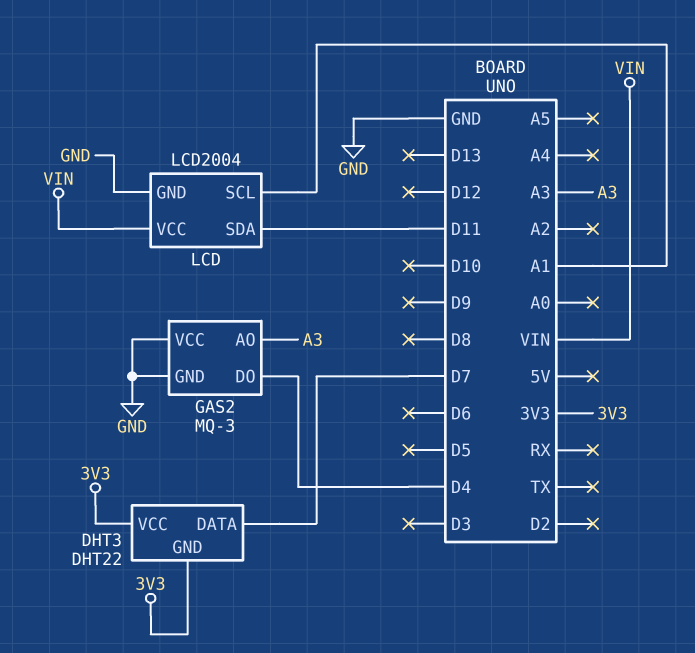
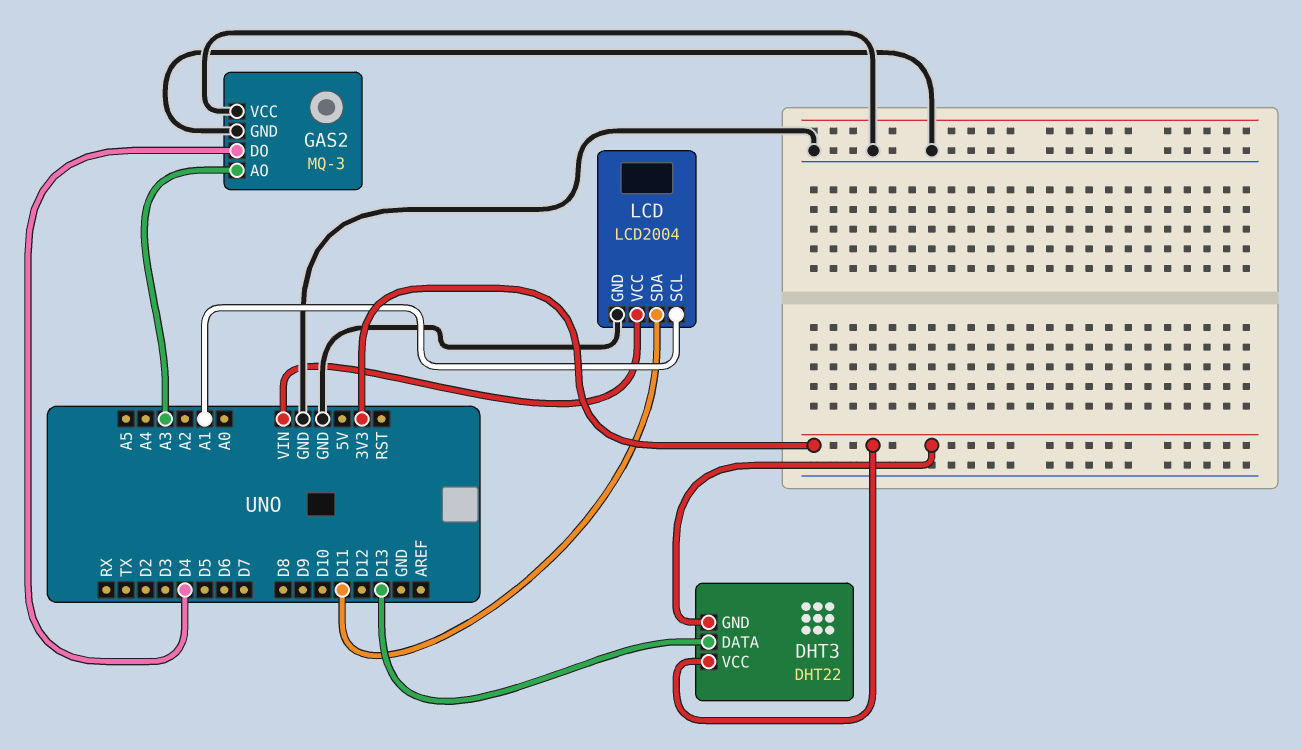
DHT3 pin DATA: D7 -> D13

